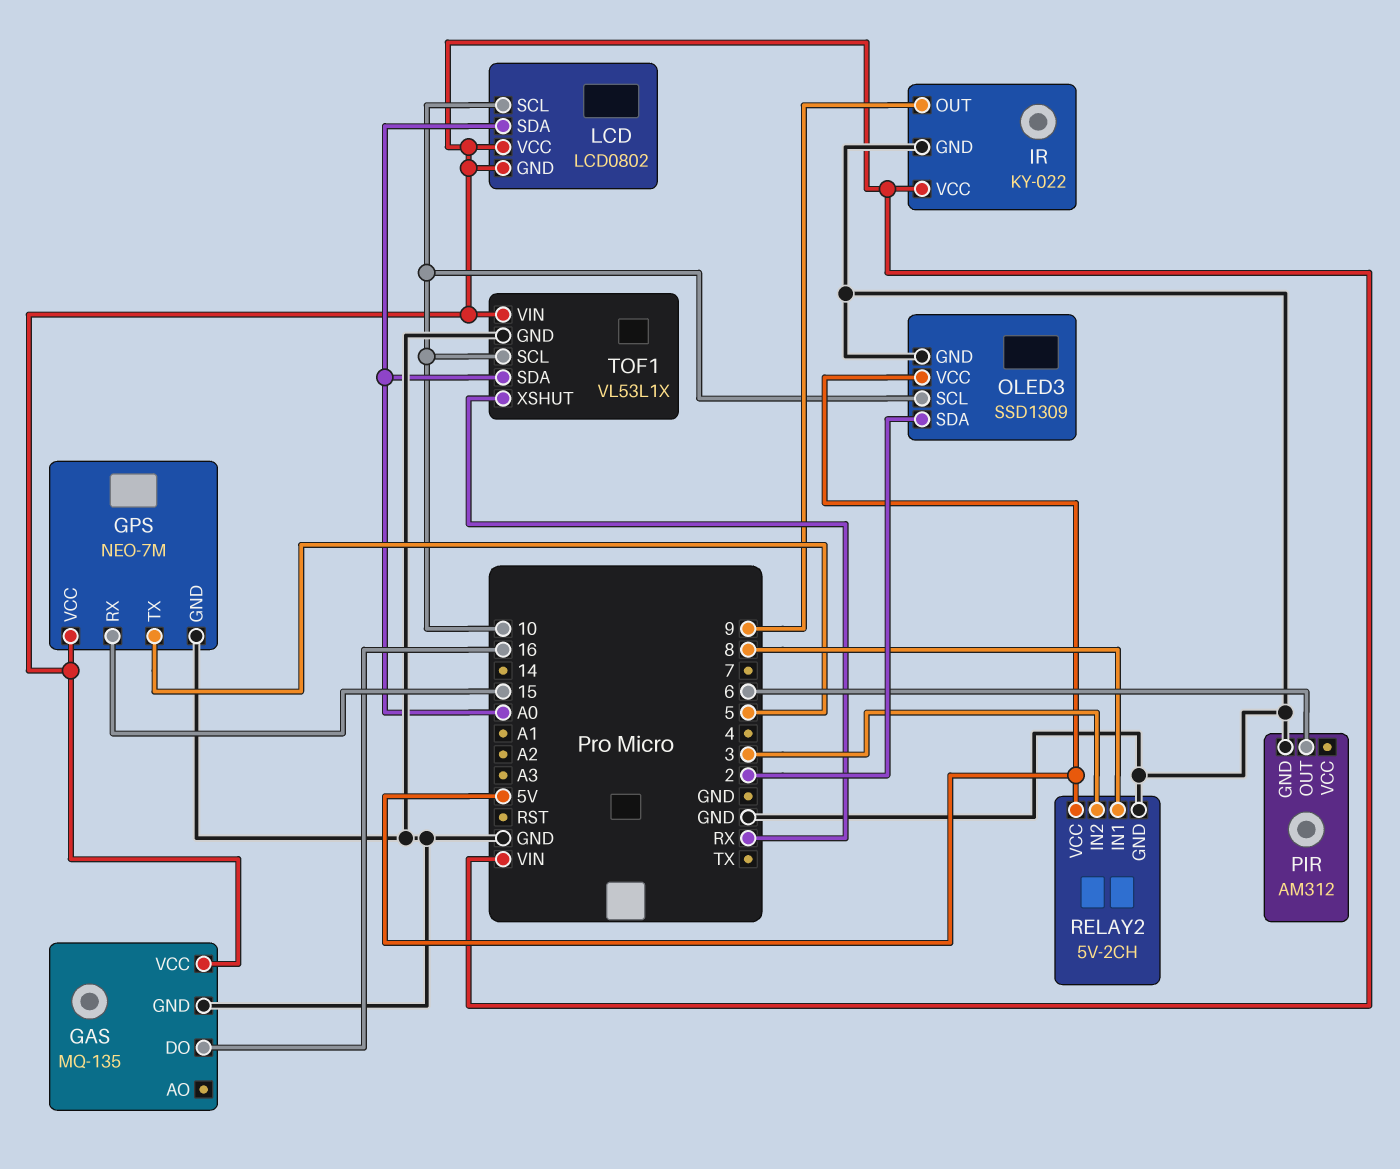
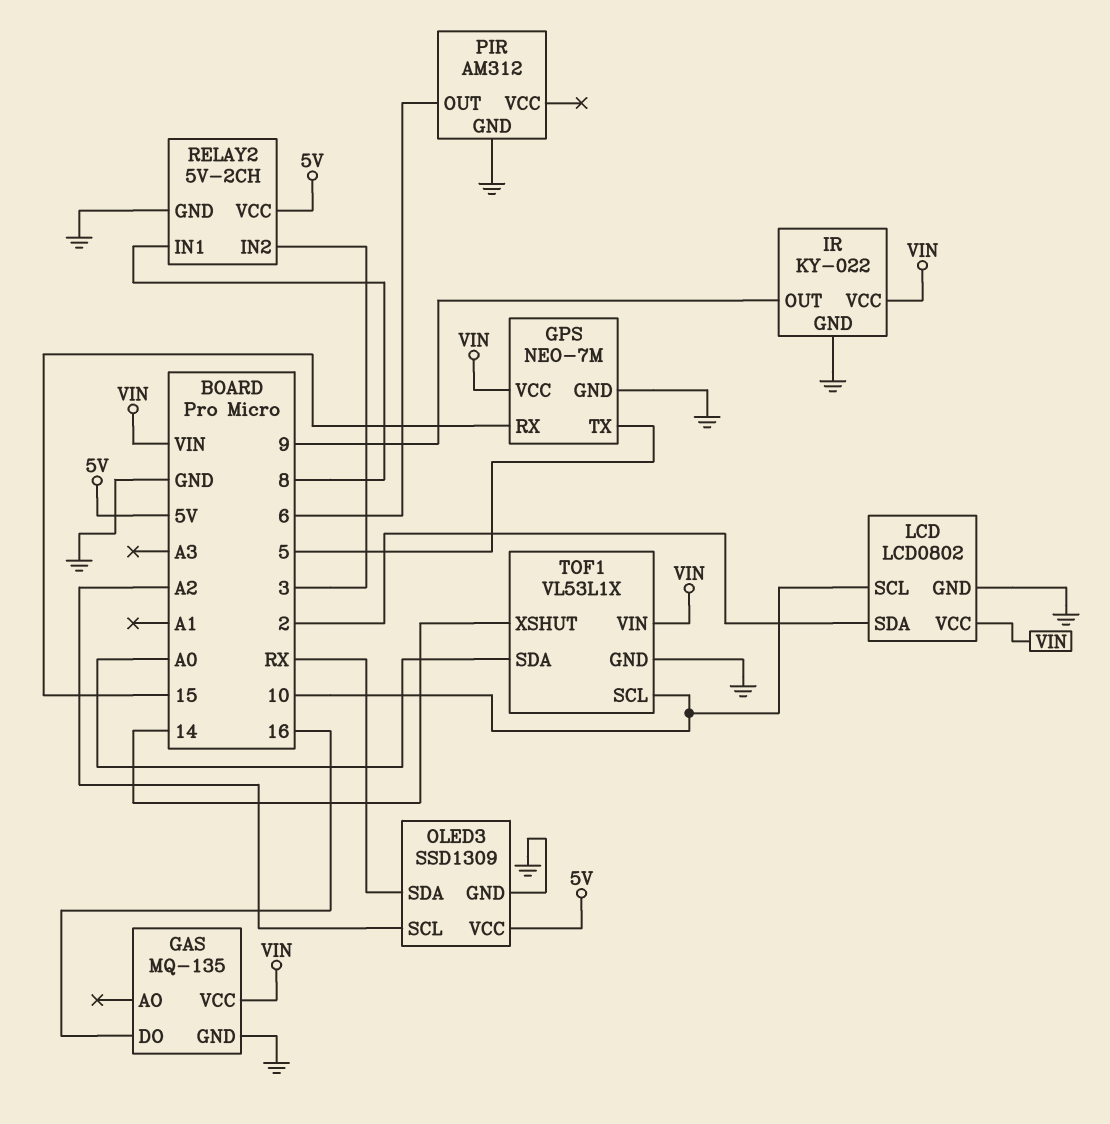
LCD pin GND: VIN -> GND
LCD pin SDA: A0 -> 2
OLED3 pin SCL: 10 -> A2
OLED3 pin SDA: 2 -> RX
TOF1 pin XSHUT: RX -> 14

